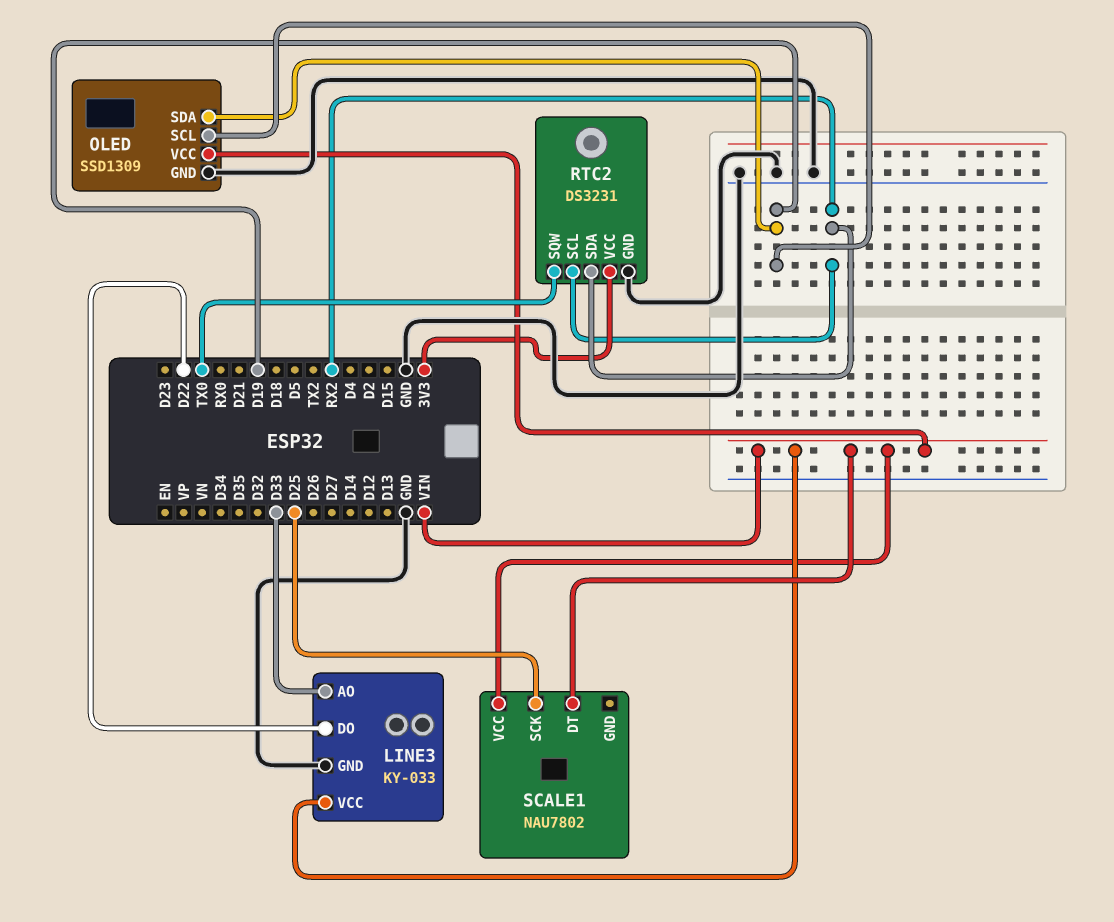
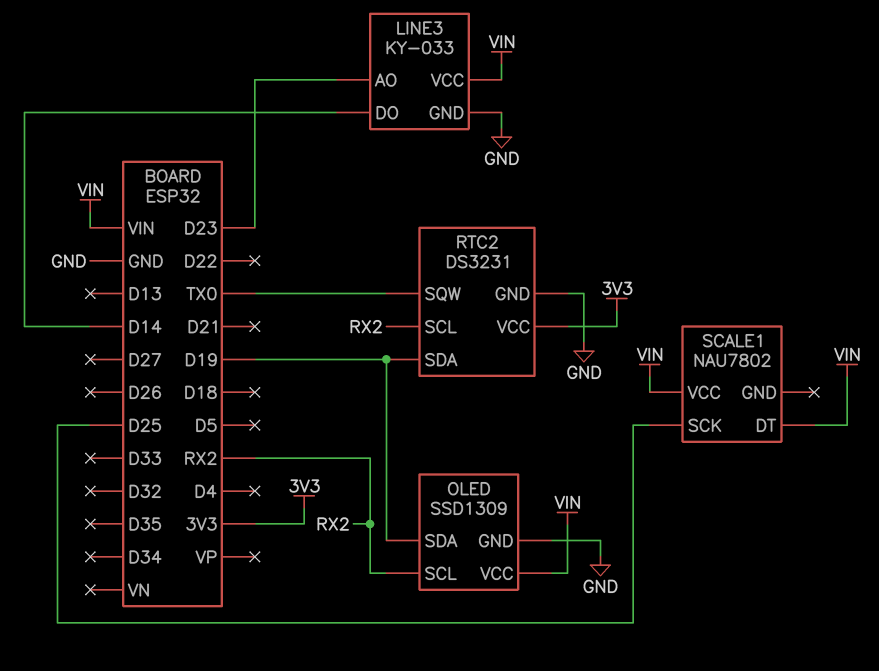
LINE3 pin AO: D33 -> D23
LINE3 pin DO: D22 -> D14
OLED pin SCL: D19 -> RX2
RTC2 pin SDA: RX2 -> D19

